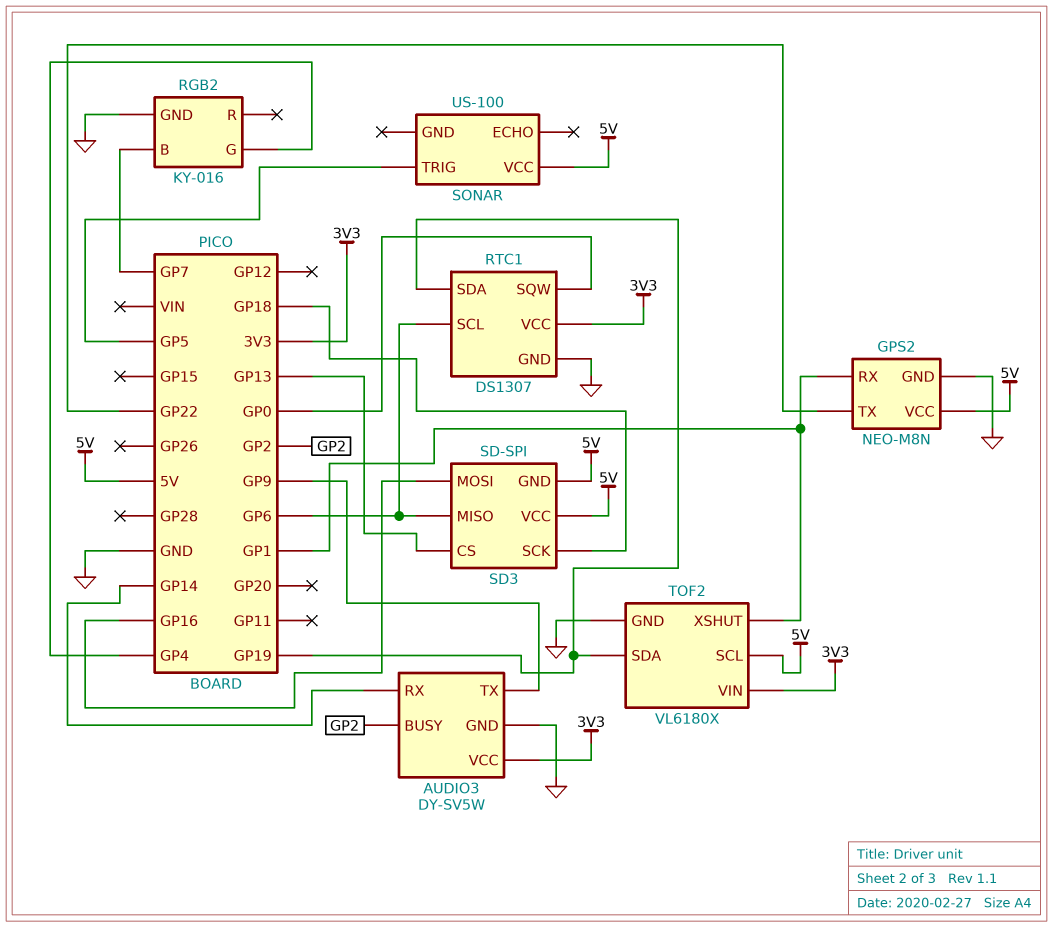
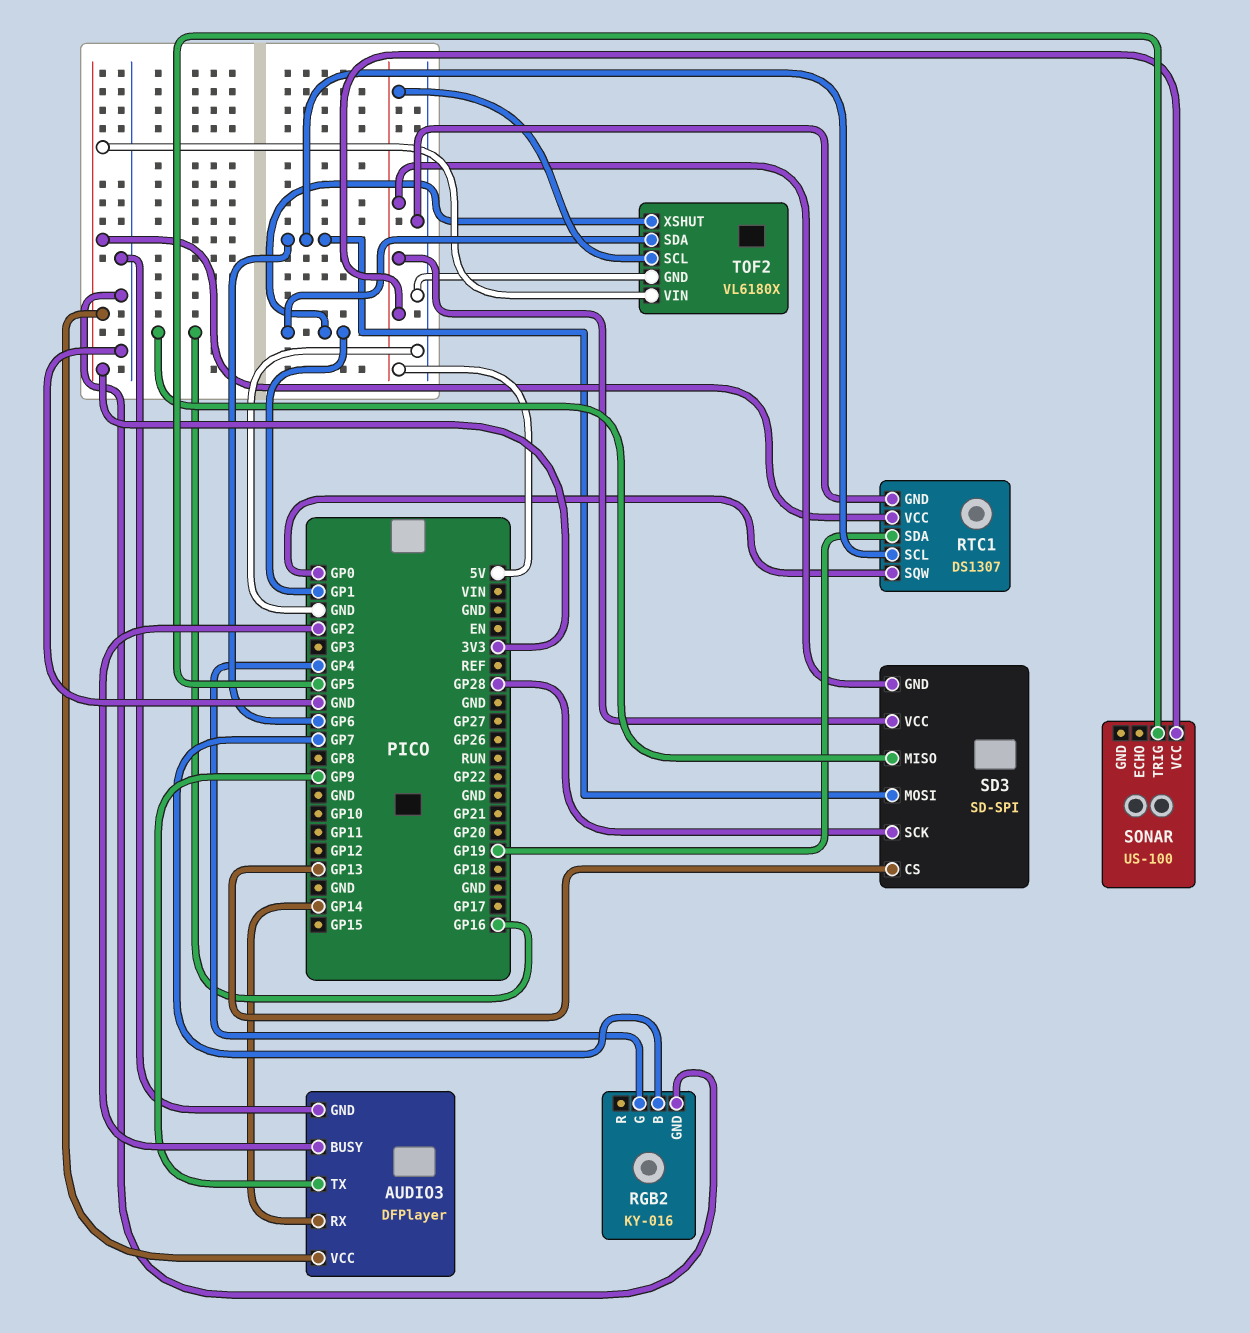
AUDIO3: DY-SV5W -> DFPlayer
GPS2: NEO-M8N -> none
GPS2 pin GND: GND -> none
GPS2 pin RX: GP1 -> none
GPS2 pin TX: GP22 -> none
GPS2 pin VCC: 5V -> none
SD3 pin MISO: GP6 -> GP16
SD3 pin MOSI: GP16 -> GP6
SD3 pin SCK: GP18 -> GP28
TOF2 pin SDA: GP19 -> GP1

